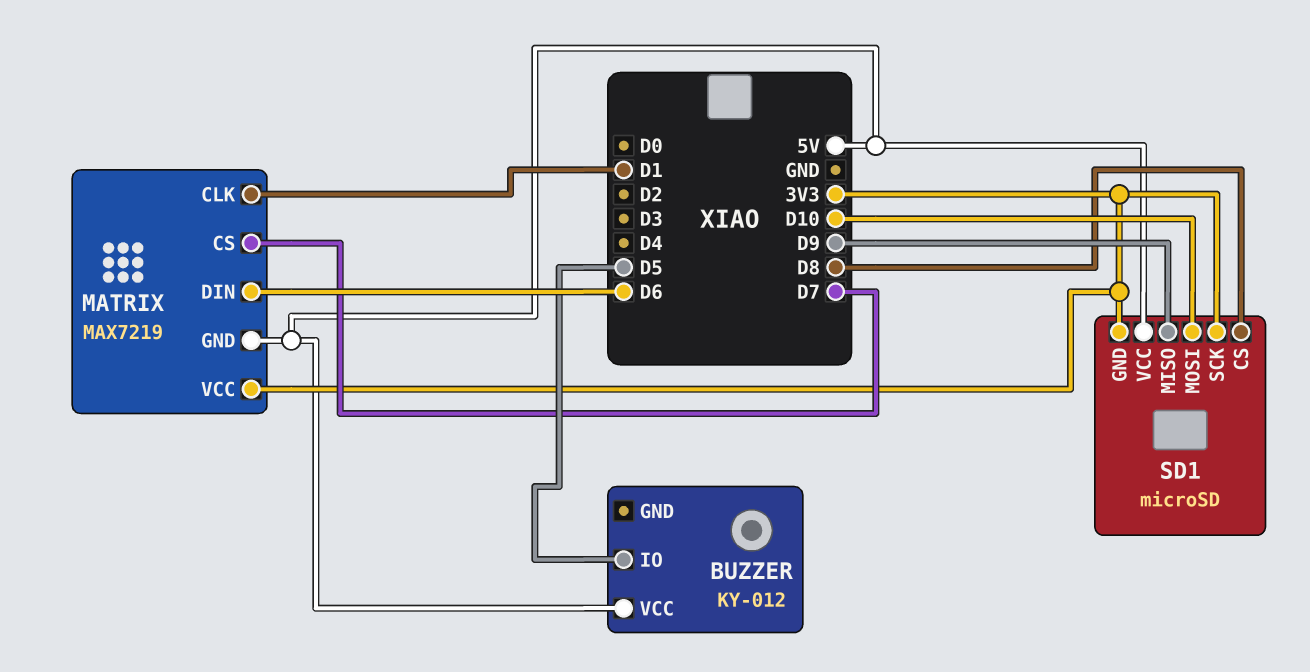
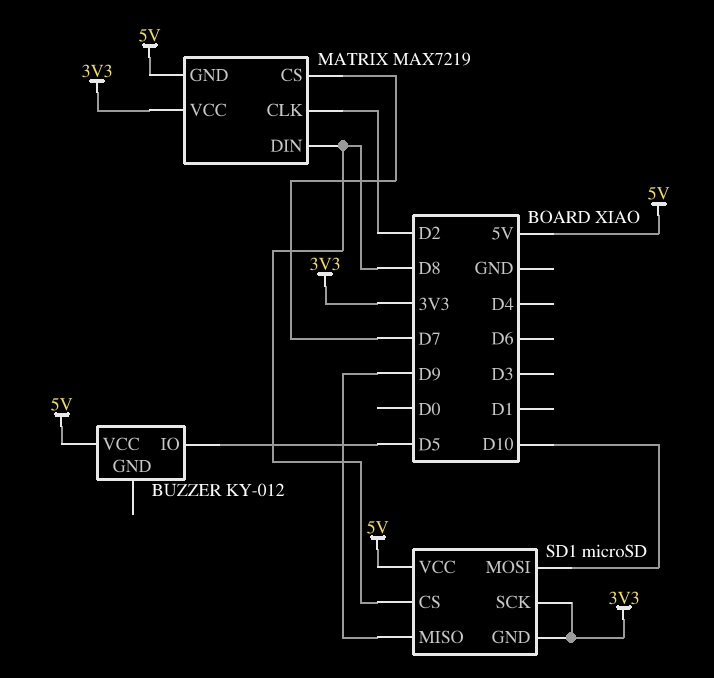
MATRIX pin CLK: D1 -> D2
MATRIX pin DIN: D6 -> D8

